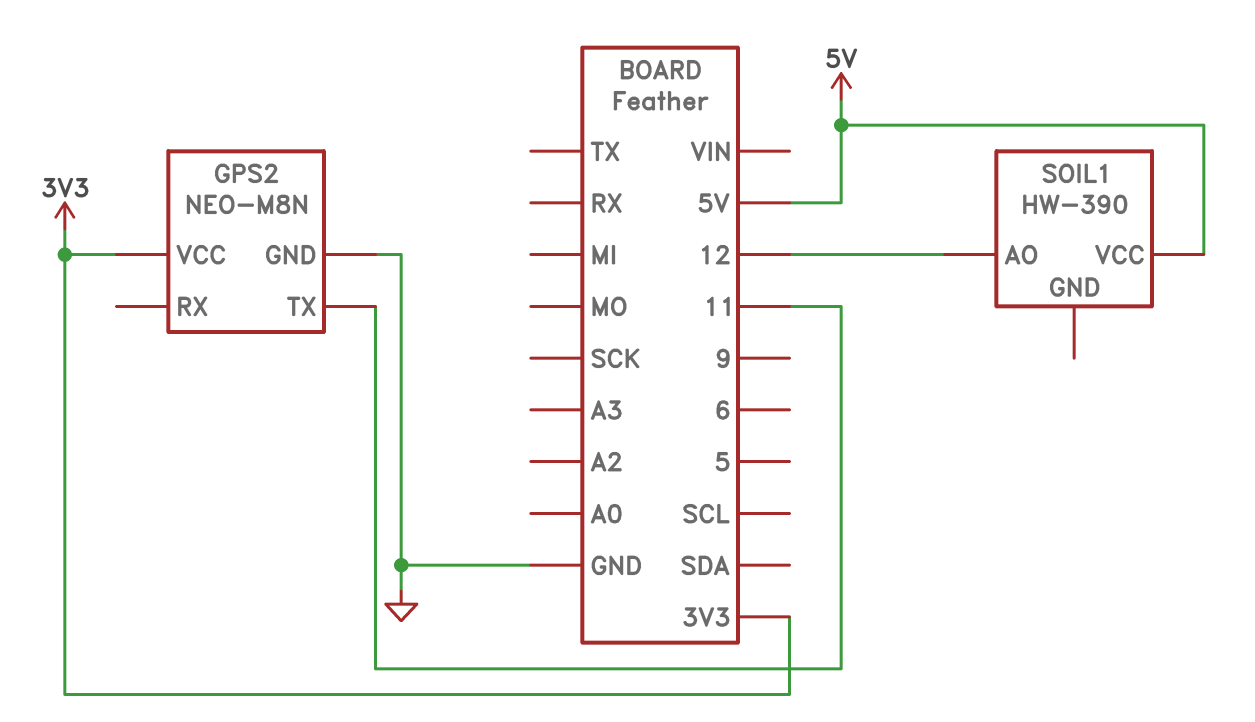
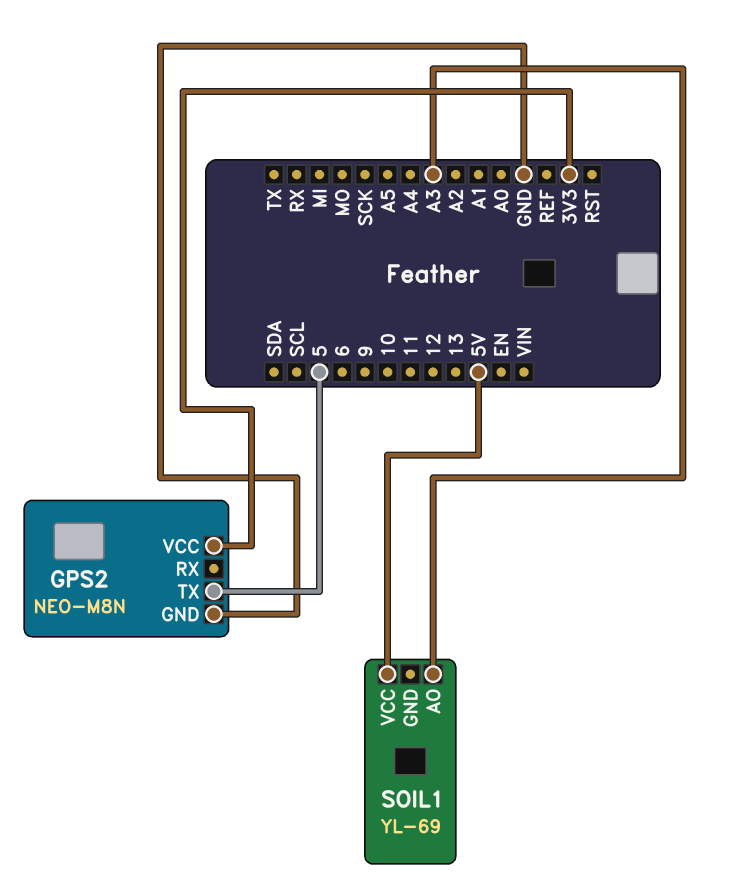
GPS2 pin TX: 11 -> 5
SOIL1: HW-390 -> YL-69
SOIL1 pin AO: 12 -> A3

